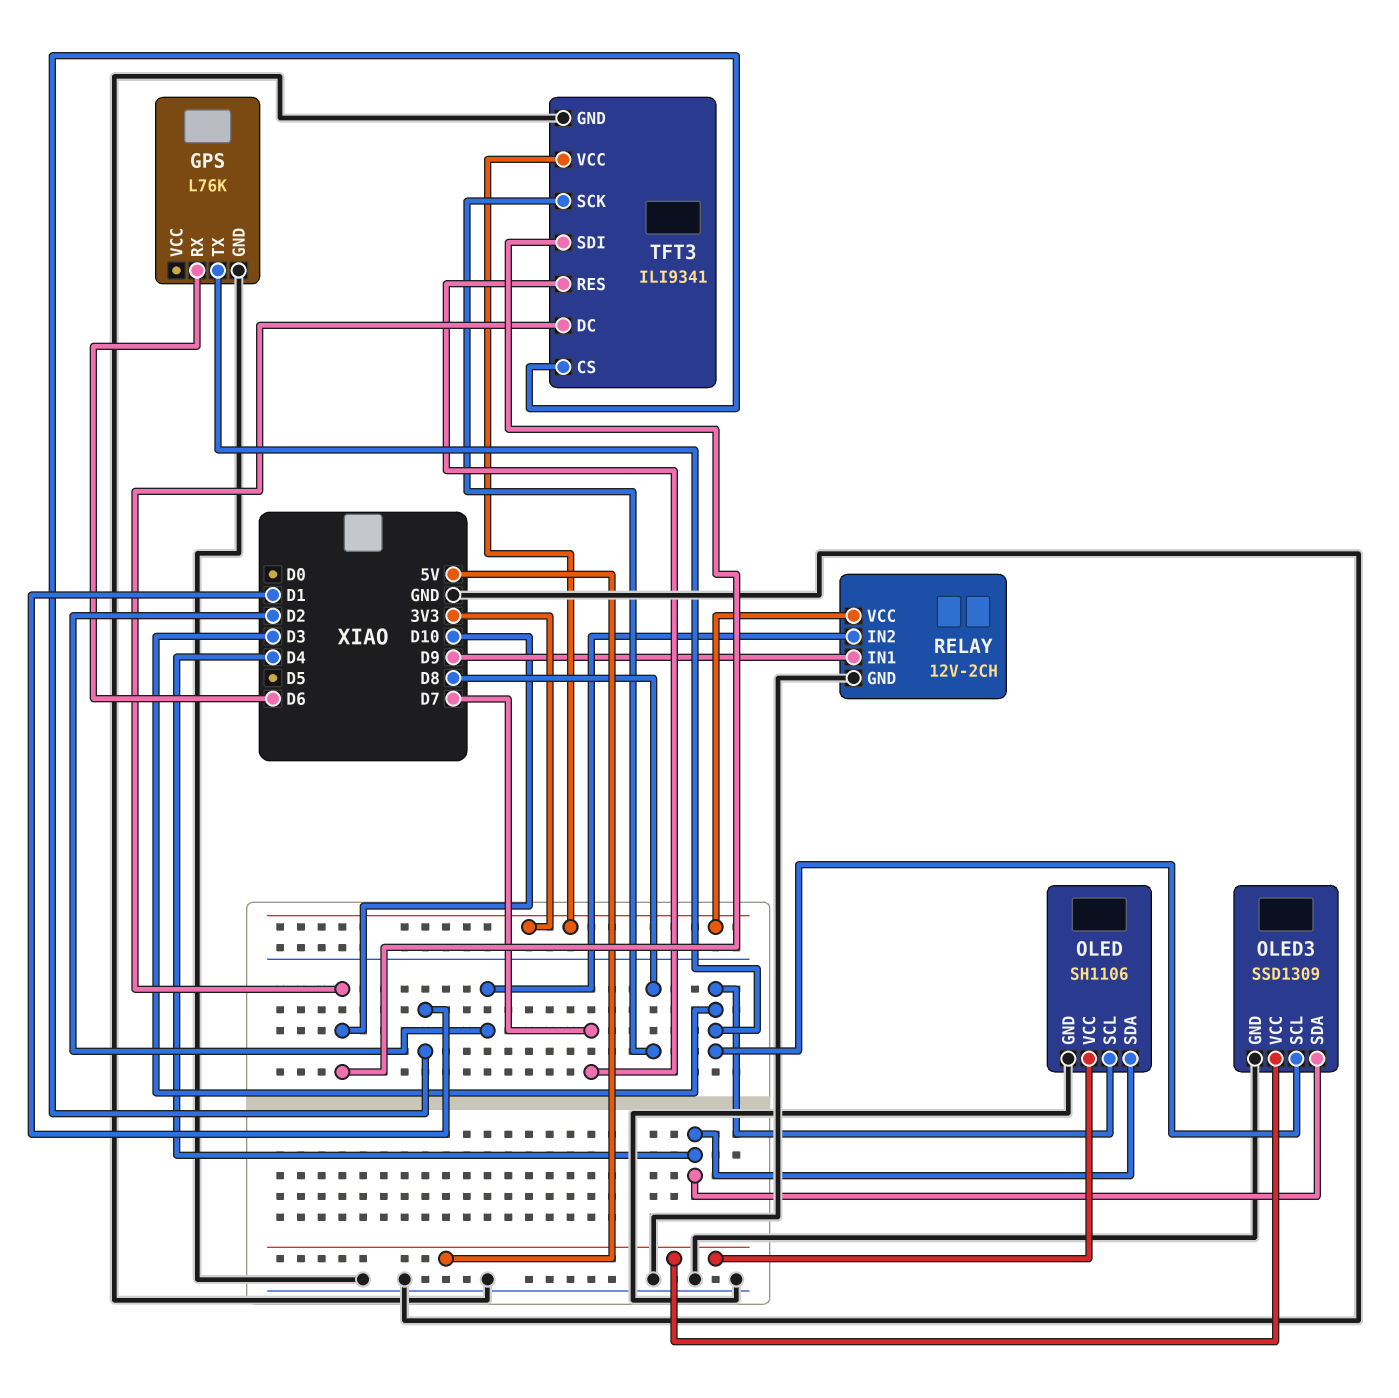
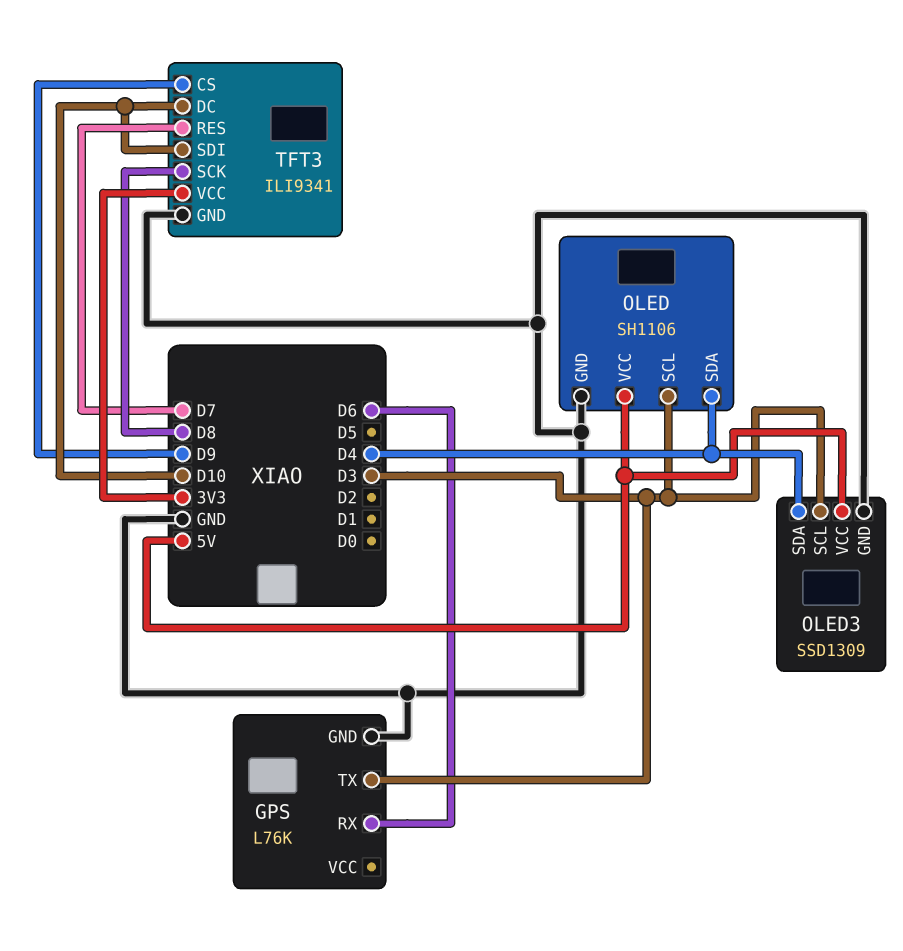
RELAY: 12V-2CH -> none
RELAY pin GND: GND -> none
RELAY pin IN1: D9 -> none
RELAY pin IN2: D2 -> none
RELAY pin VCC: 3V3 -> none
TFT3 pin CS: D1 -> D9

